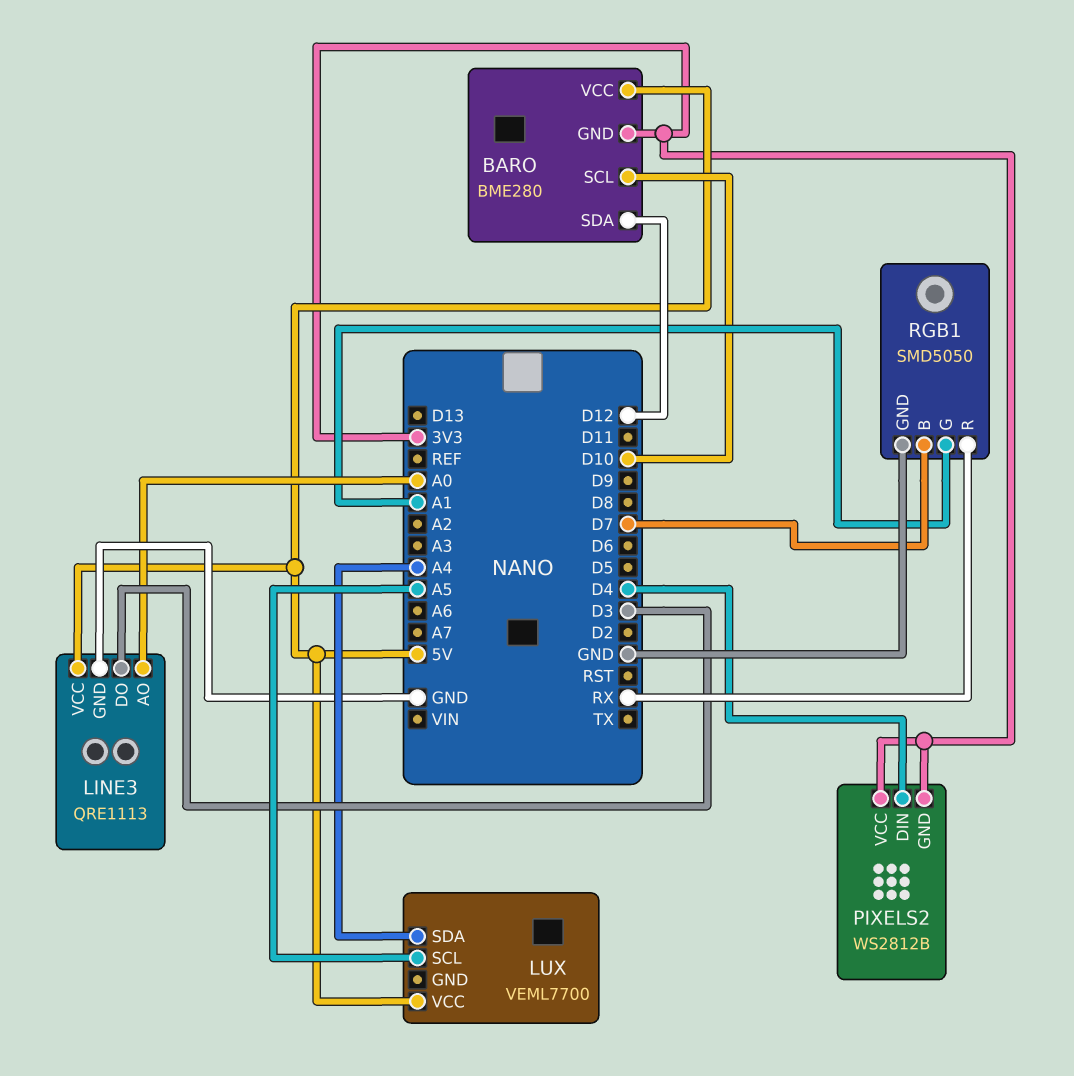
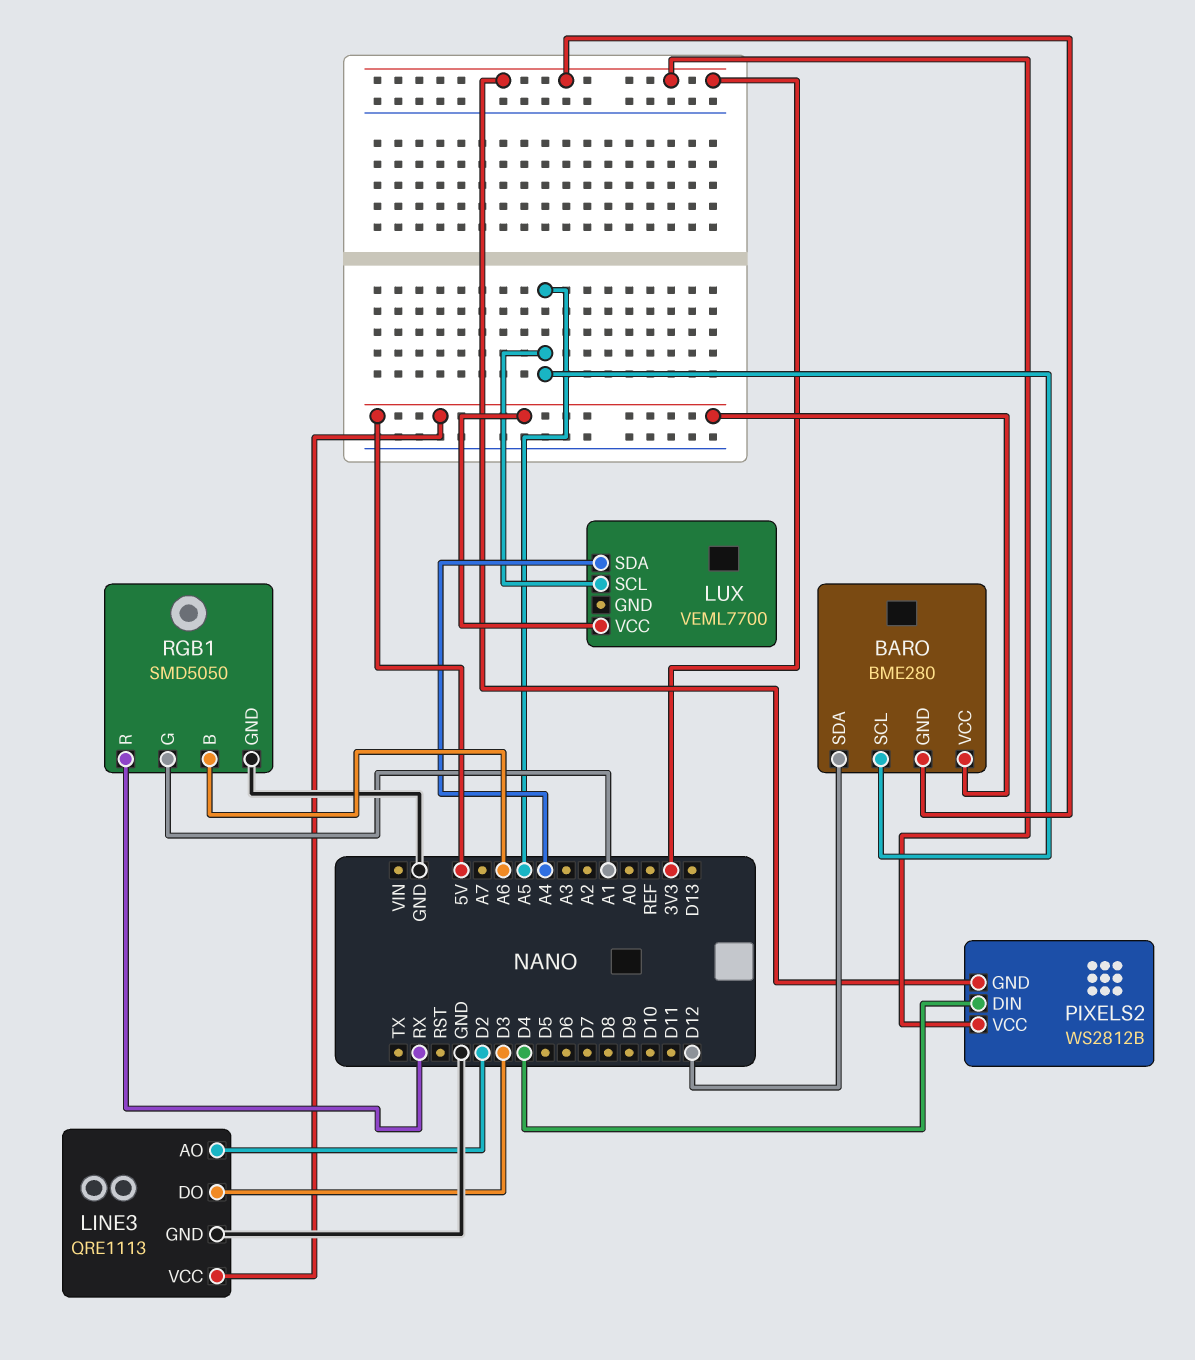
BARO pin SCL: D10 -> A5
LINE3 pin AO: A0 -> D2
RGB1 pin B: D7 -> A6

